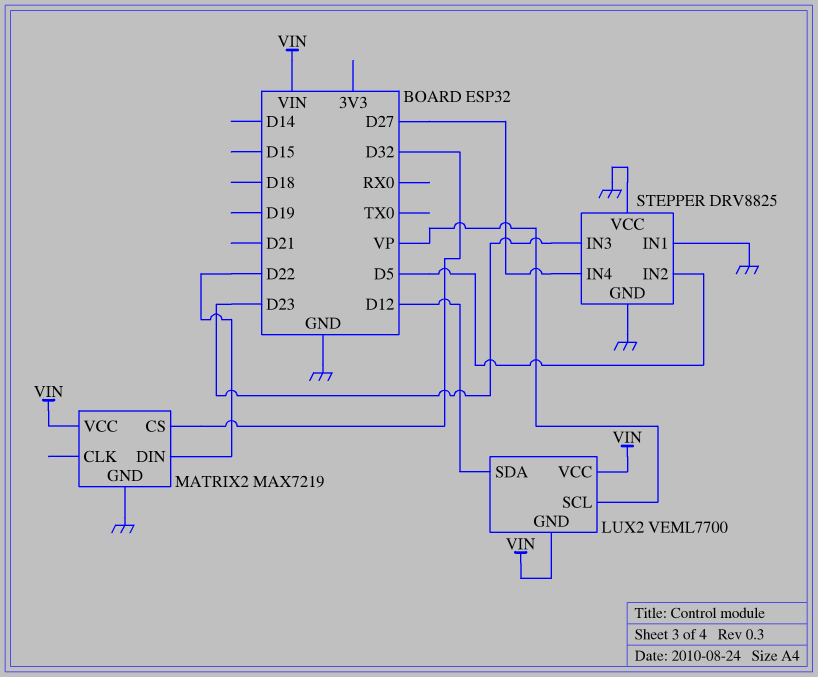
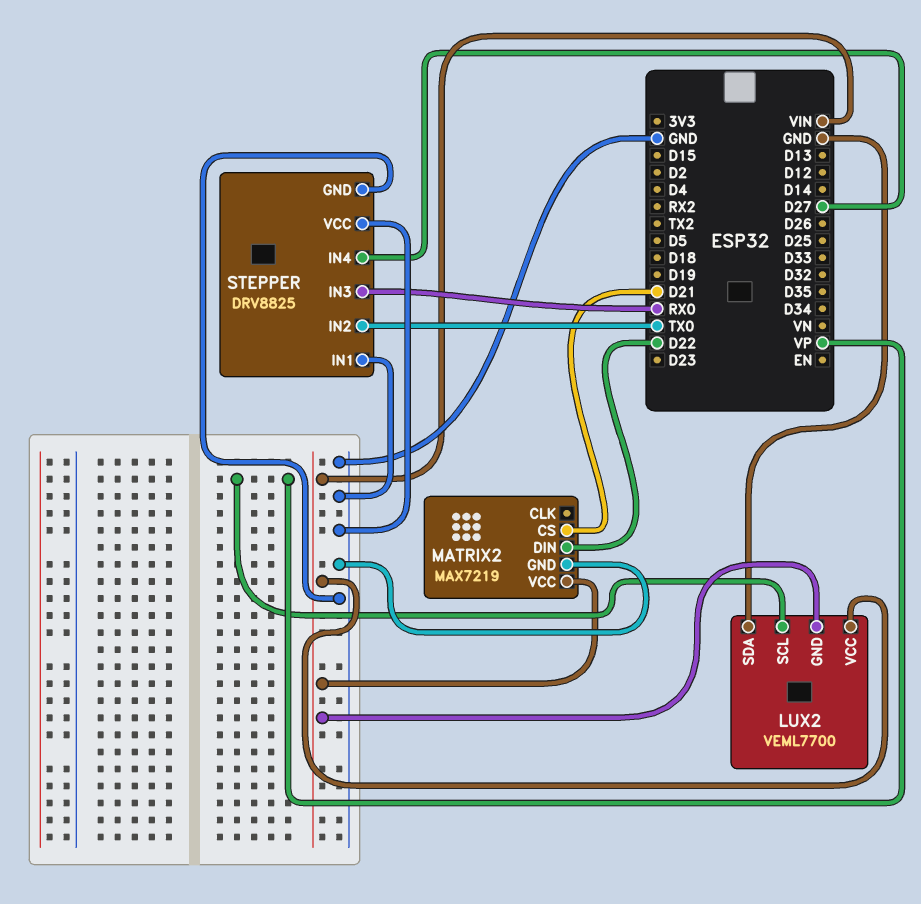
LUX2 pin SDA: D12 -> GND
MATRIX2 pin CS: D32 -> D21
STEPPER pin IN2: D5 -> TX0
STEPPER pin IN3: D23 -> RX0

